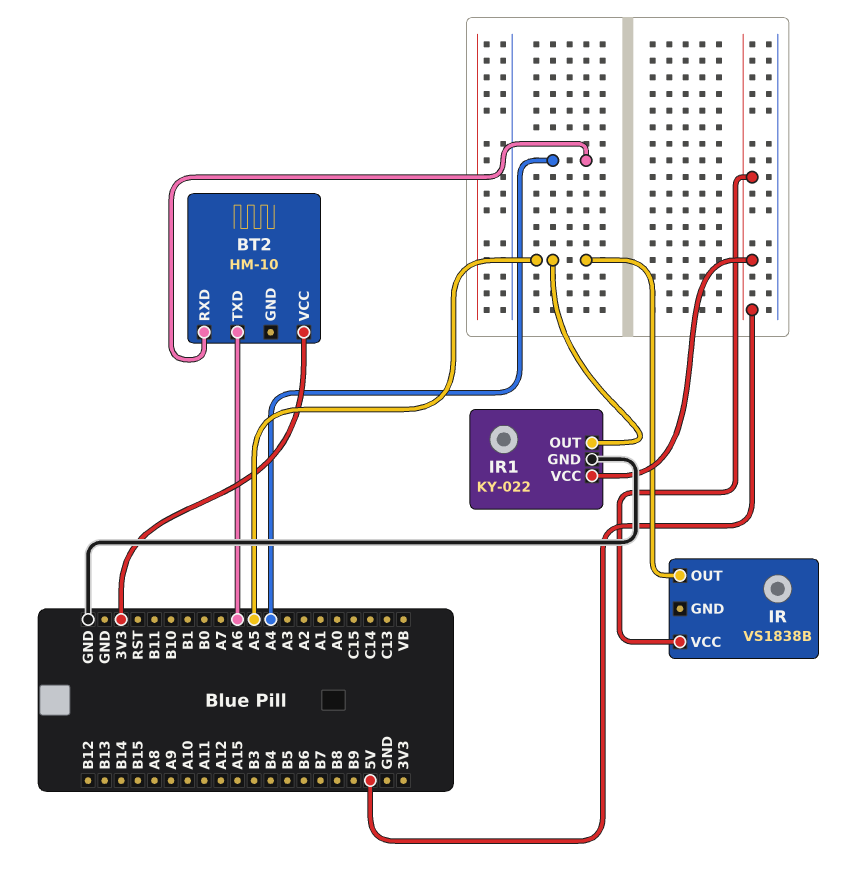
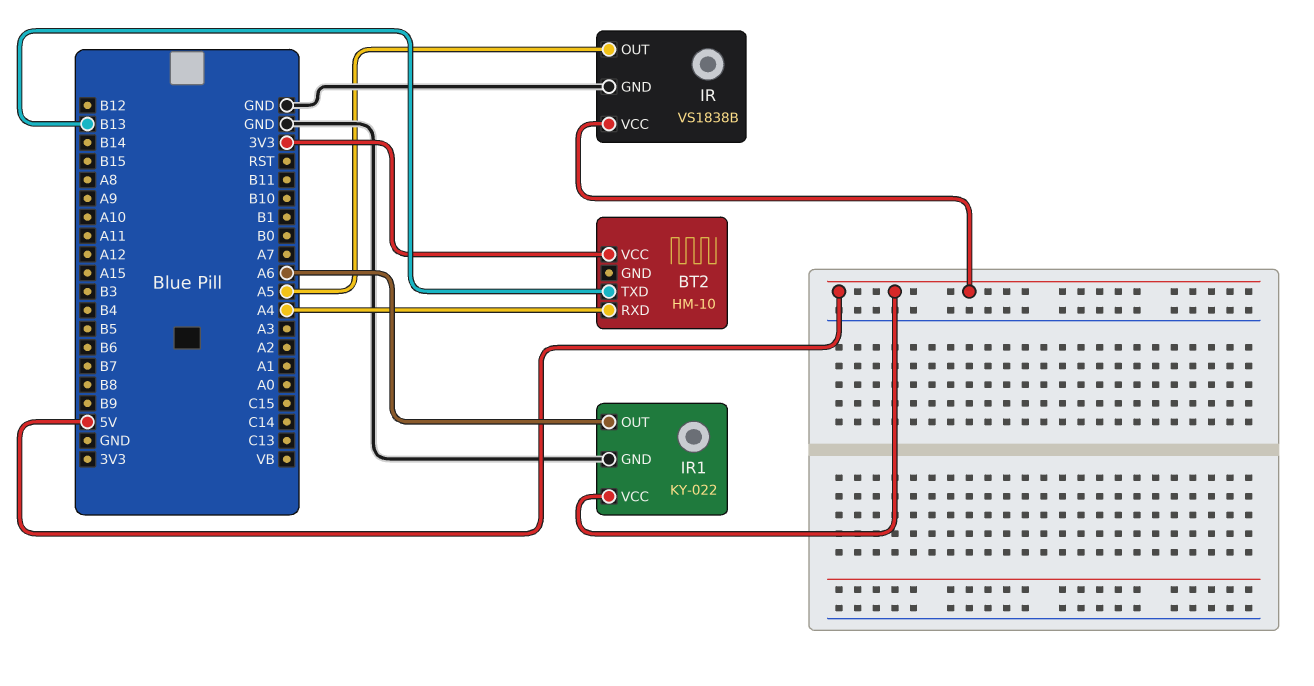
BT2 pin TXD: A6 -> B13
IR pin GND: none -> GND
IR1 pin OUT: A5 -> A6

